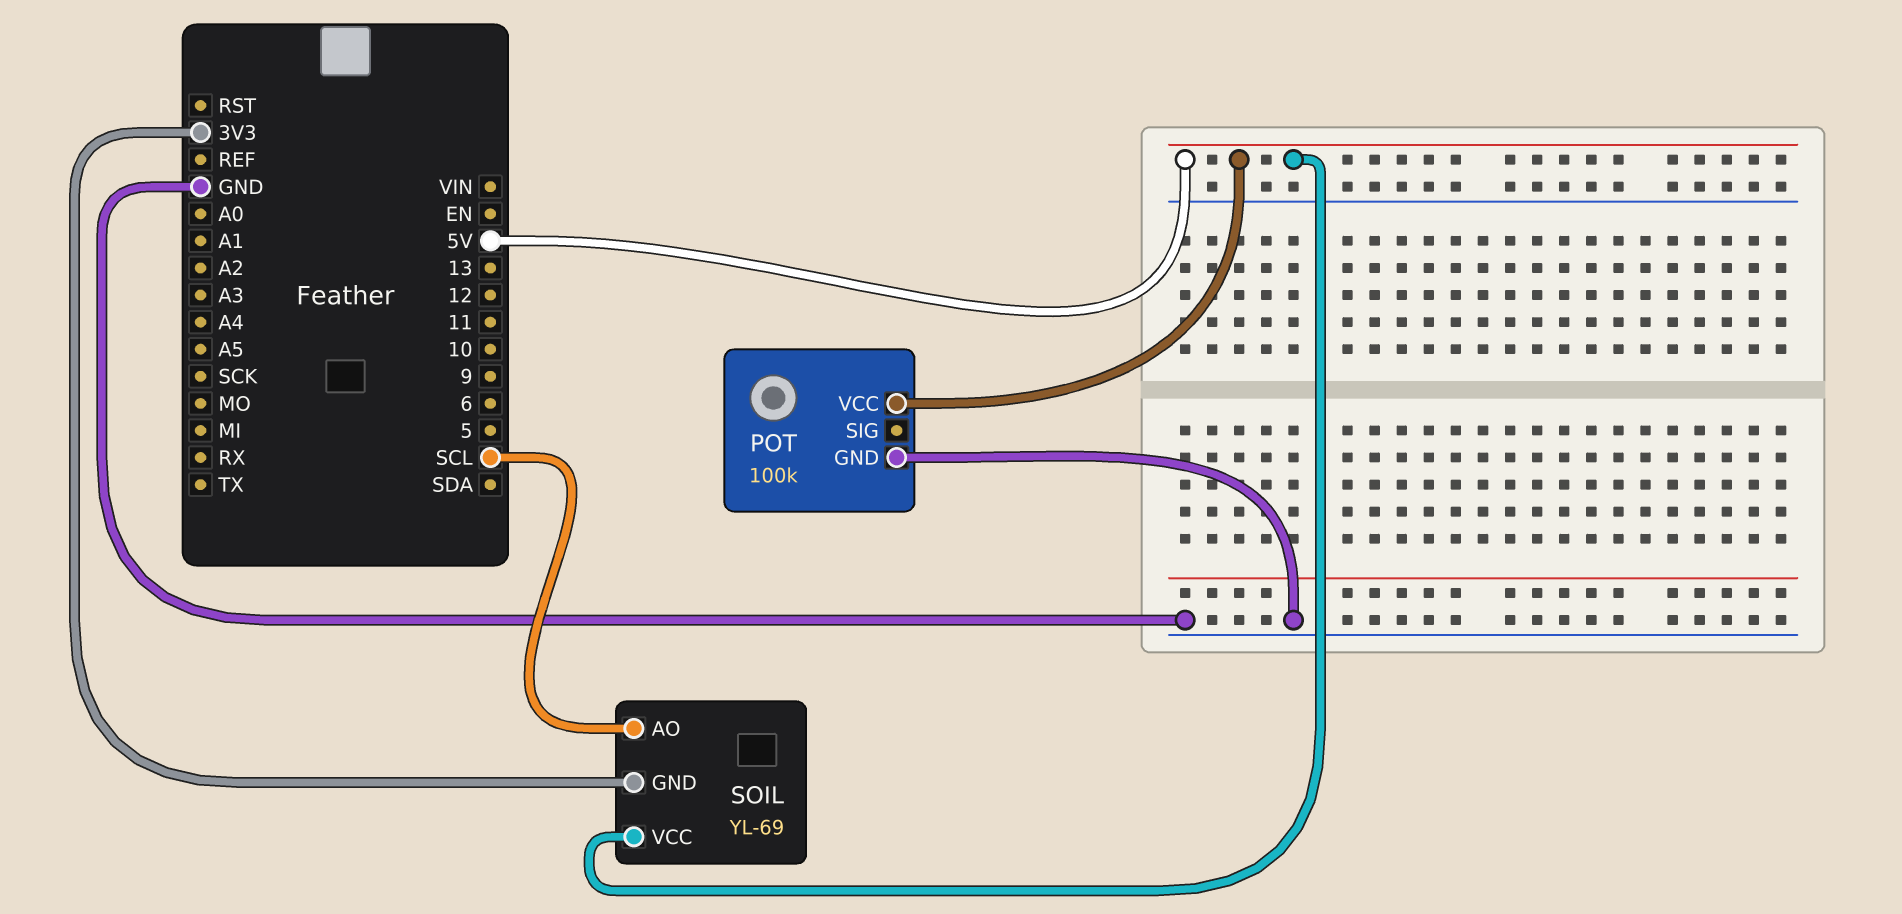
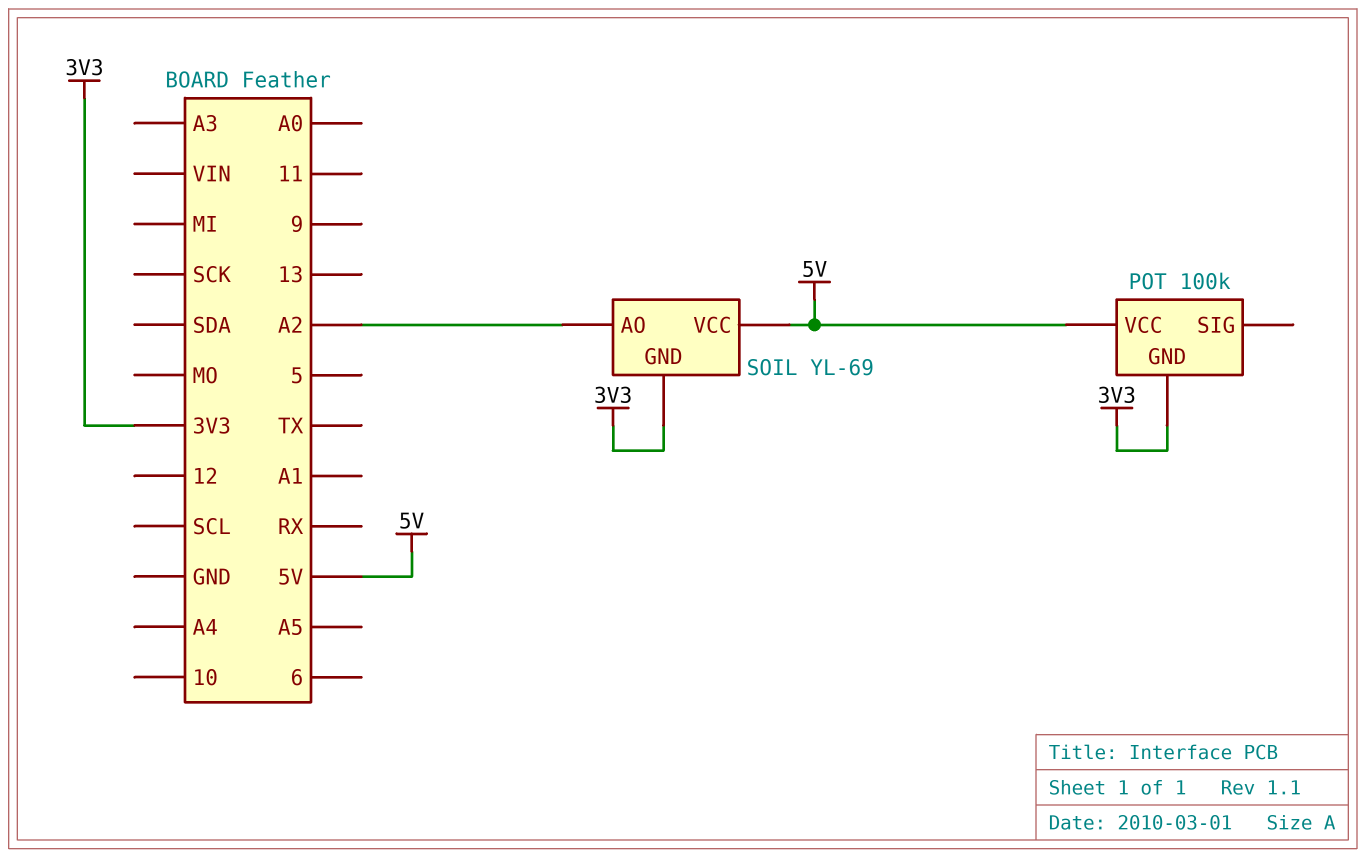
POT pin GND: GND -> 3V3
SOIL pin AO: SCL -> A2

